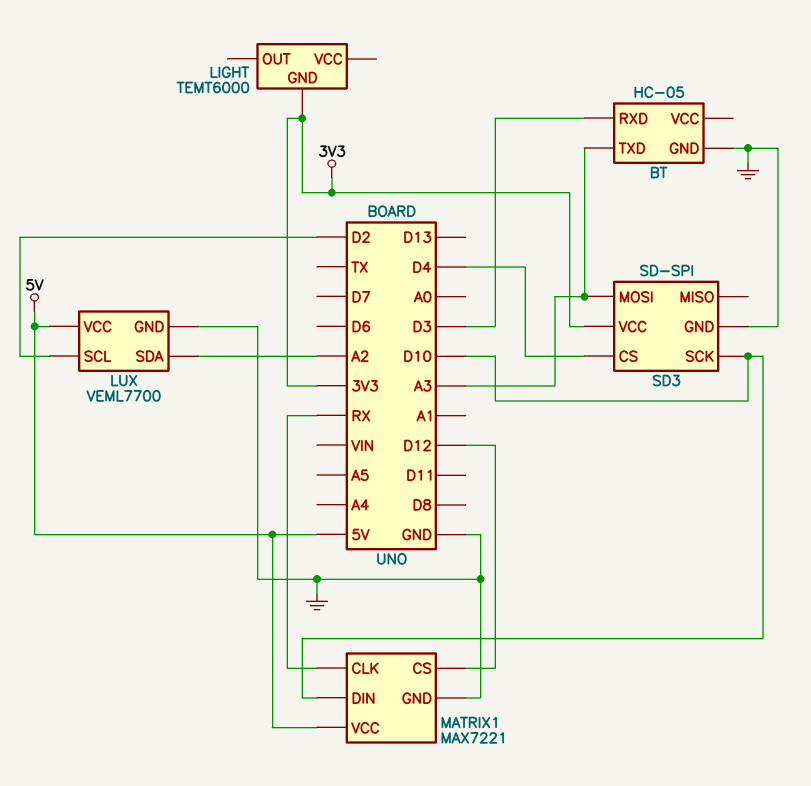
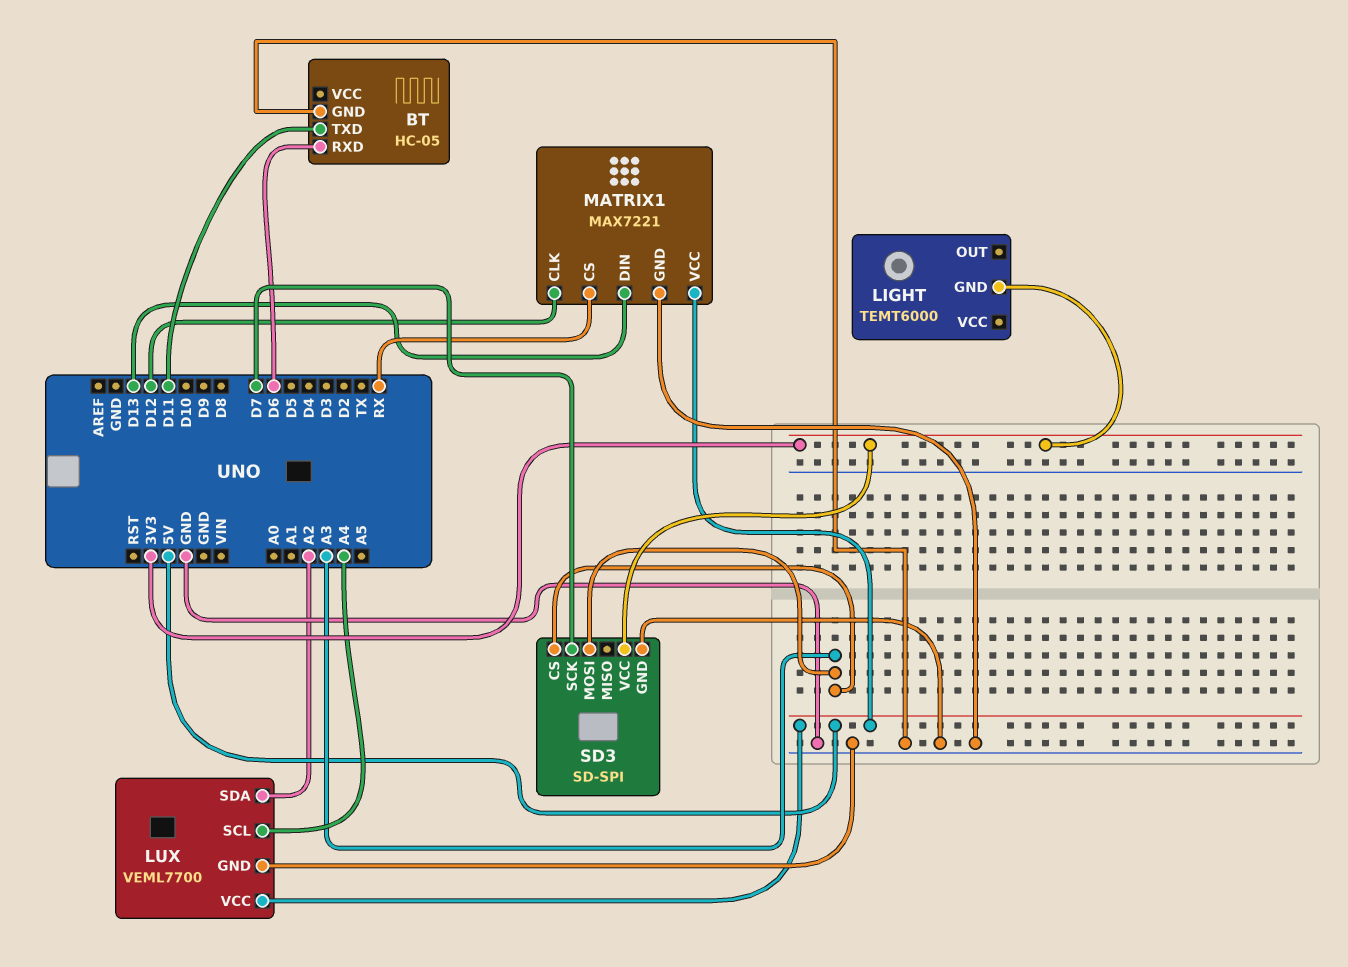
BT pin RXD: D3 -> D6
BT pin TXD: A3 -> D11
LUX pin SCL: D2 -> A4
MATRIX1 pin CLK: RX -> D12
MATRIX1 pin CS: D12 -> RX
MATRIX1 pin DIN: D10 -> D13
SD3 pin CS: D4 -> A3
SD3 pin SCK: D10 -> D7

